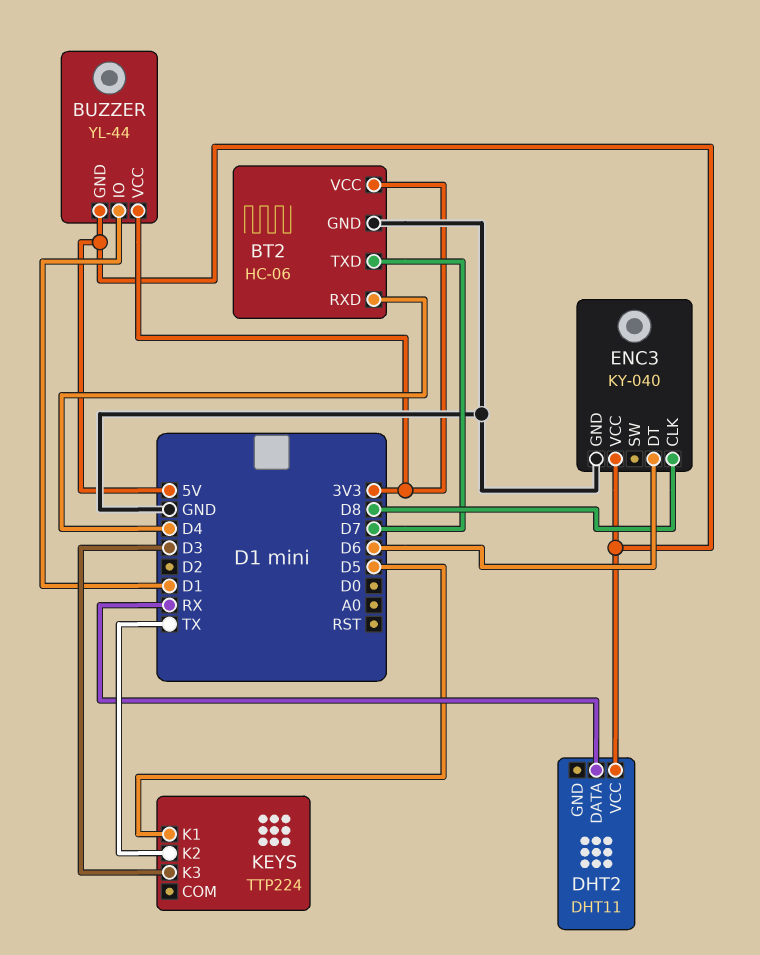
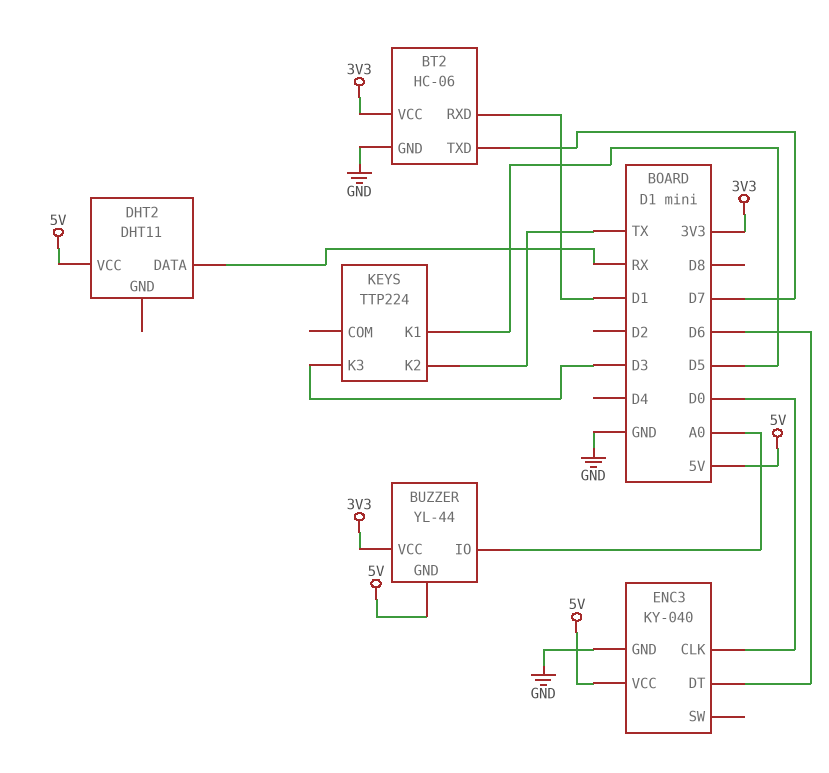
BT2 pin RXD: D4 -> D1
BUZZER pin IO: D1 -> A0
ENC3 pin CLK: D8 -> D0

